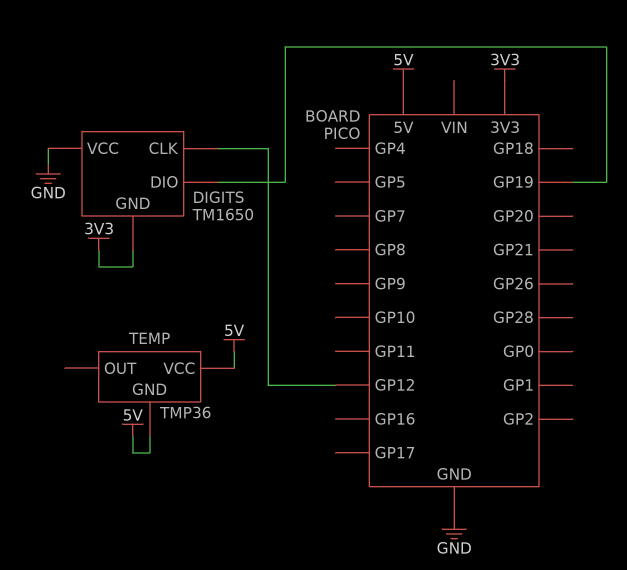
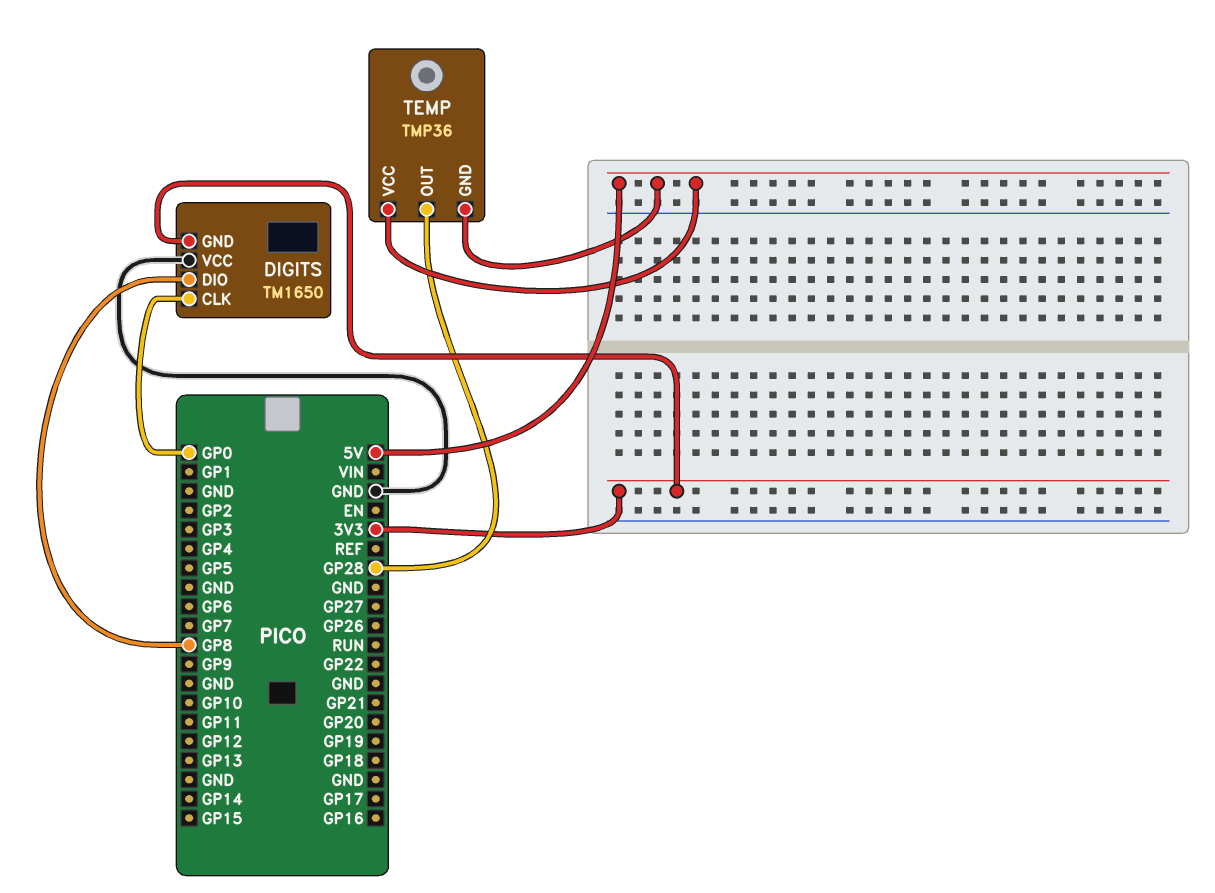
DIGITS pin CLK: GP12 -> GP0
DIGITS pin DIO: GP19 -> GP8
TEMP pin OUT: none -> GP28

